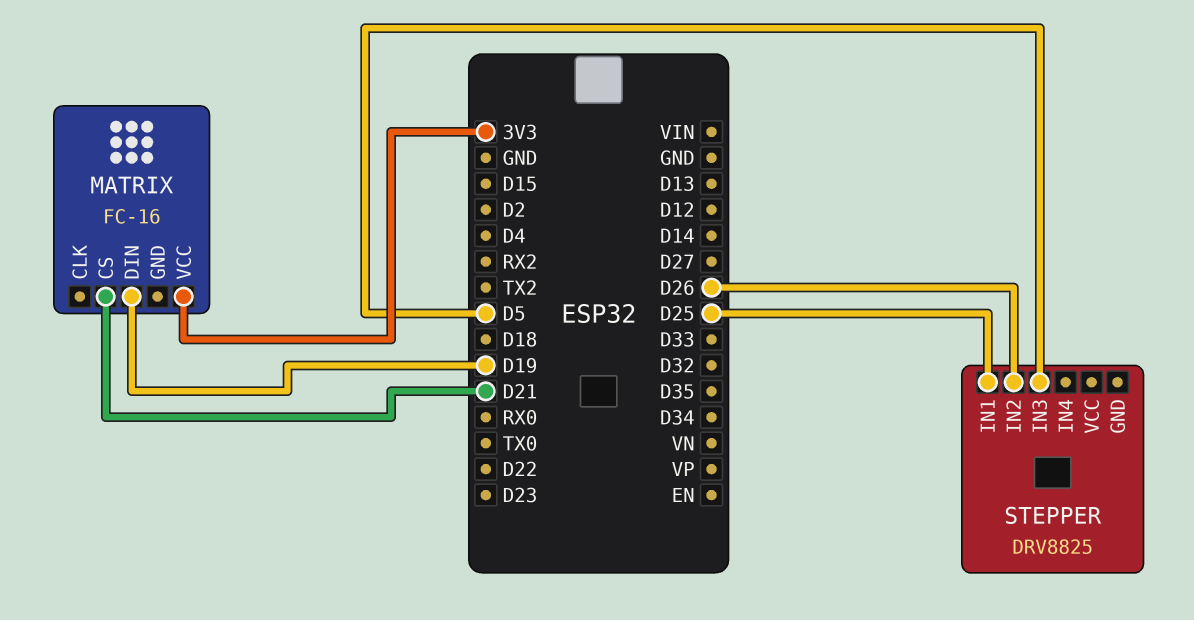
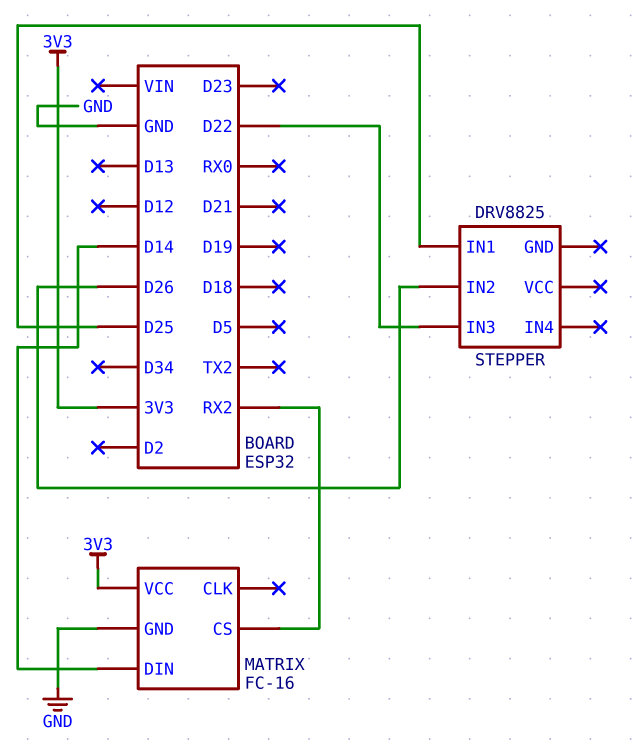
MATRIX pin CS: D21 -> RX2
MATRIX pin DIN: D19 -> D14
MATRIX pin GND: none -> GND
STEPPER pin IN3: D5 -> D22

